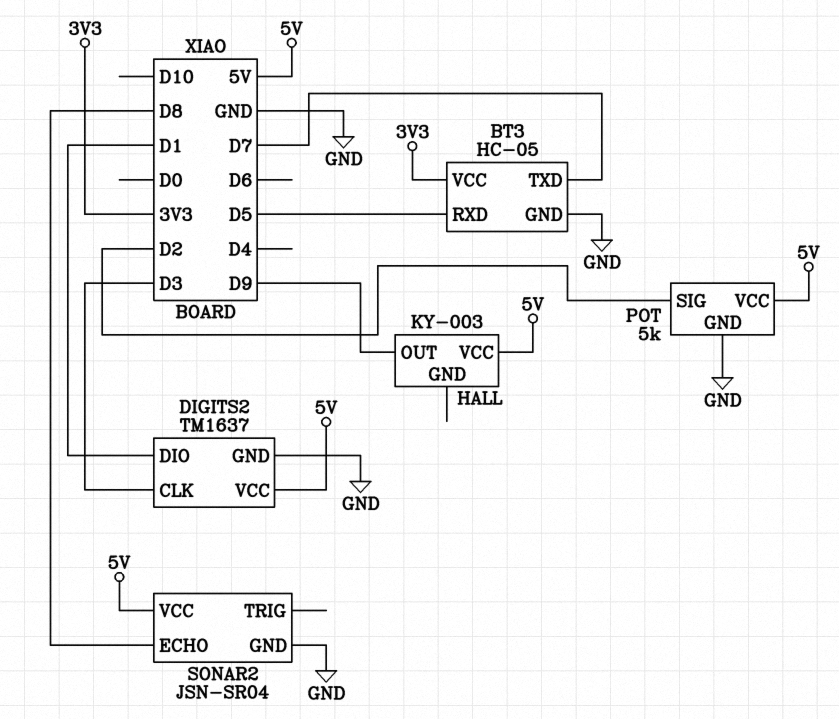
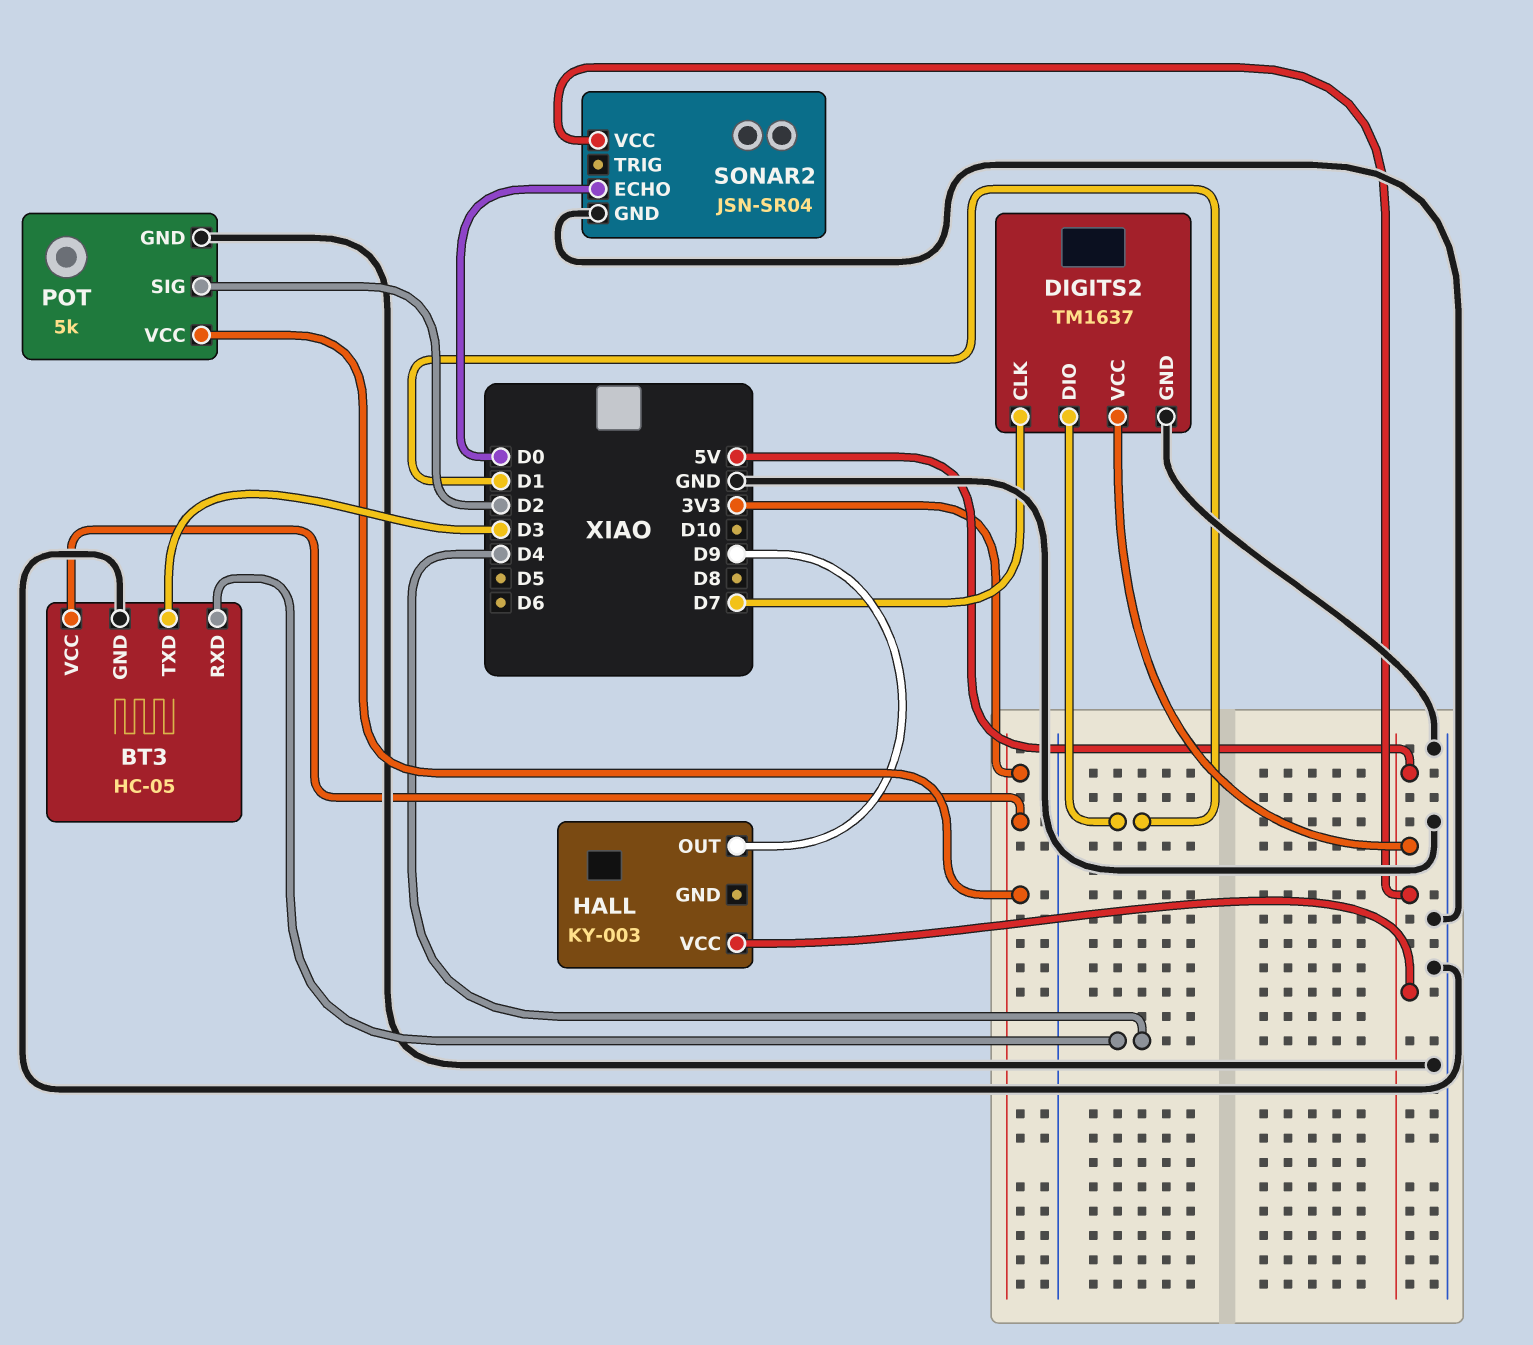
BT3 pin RXD: D5 -> D4
BT3 pin TXD: D7 -> D3
DIGITS2 pin CLK: D3 -> D7
POT pin VCC: 5V -> 3V3
SONAR2 pin ECHO: D8 -> D0

